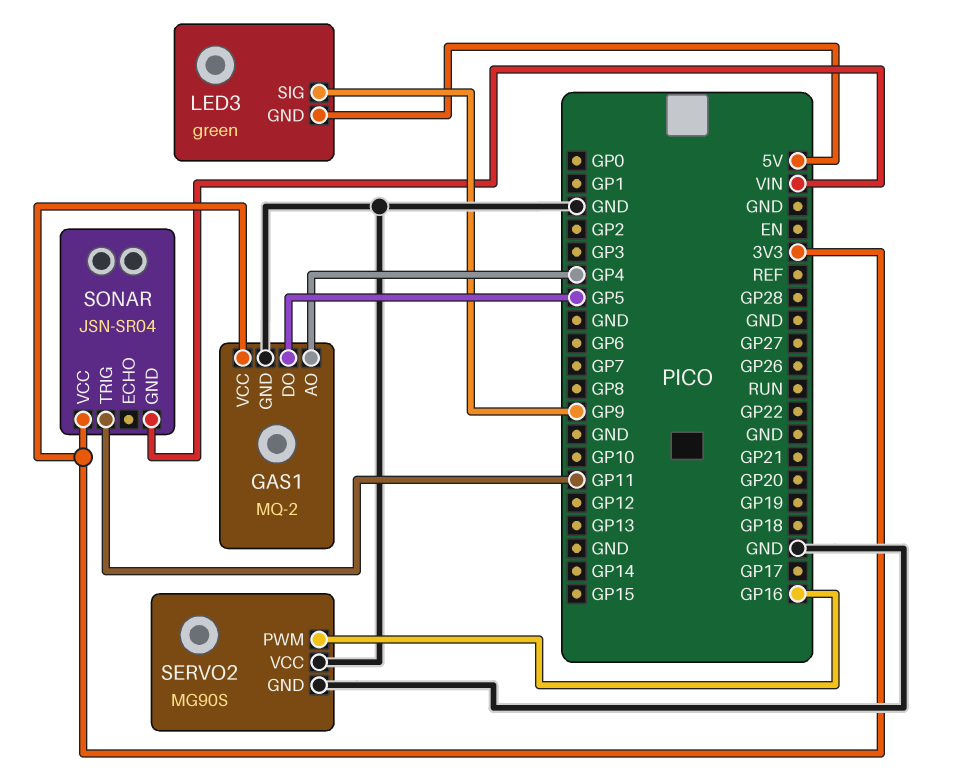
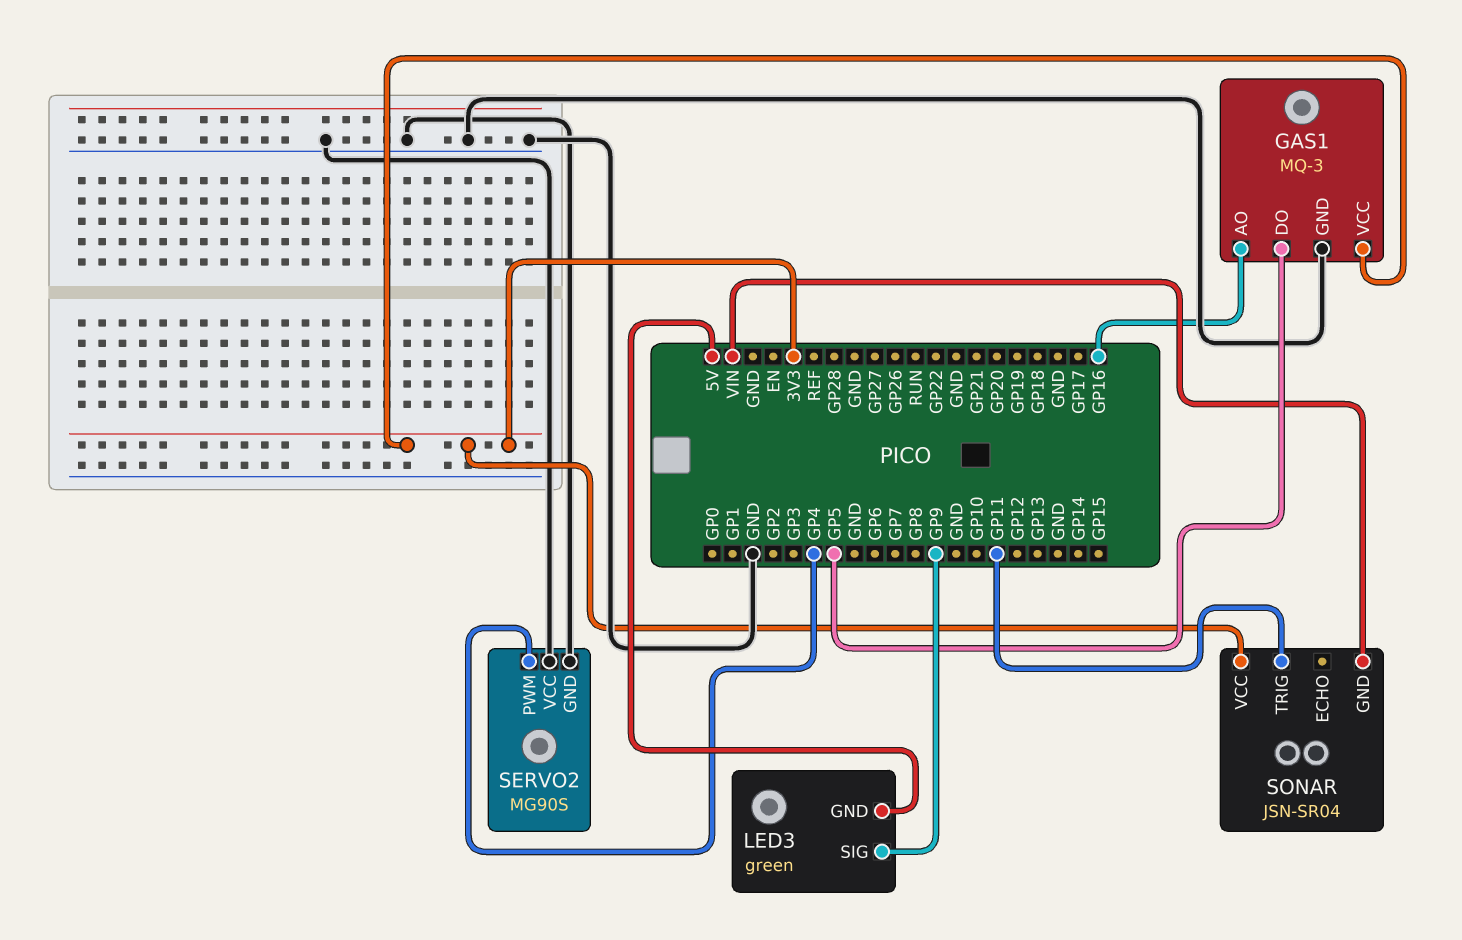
GAS1: MQ-2 -> MQ-3
GAS1 pin AO: GP4 -> GP16
SERVO2 pin PWM: GP16 -> GP4

